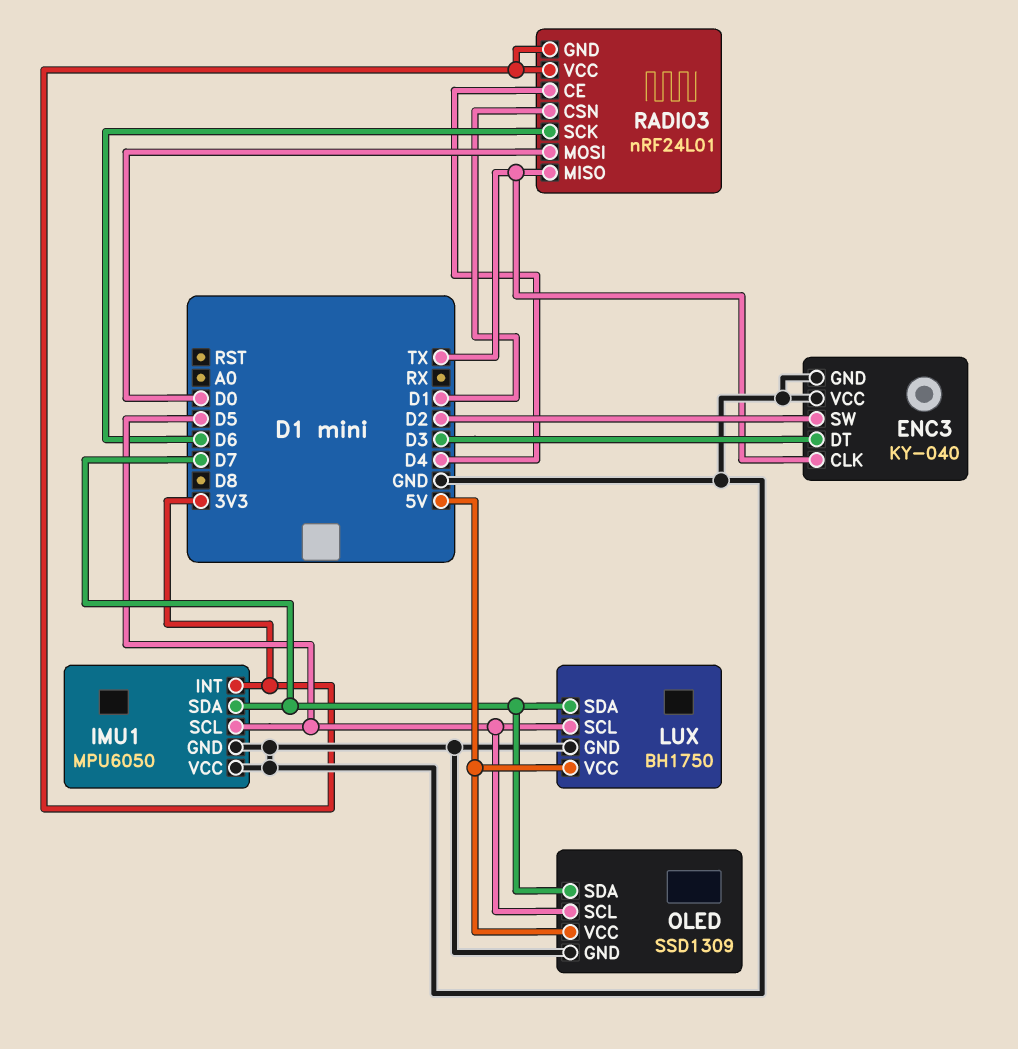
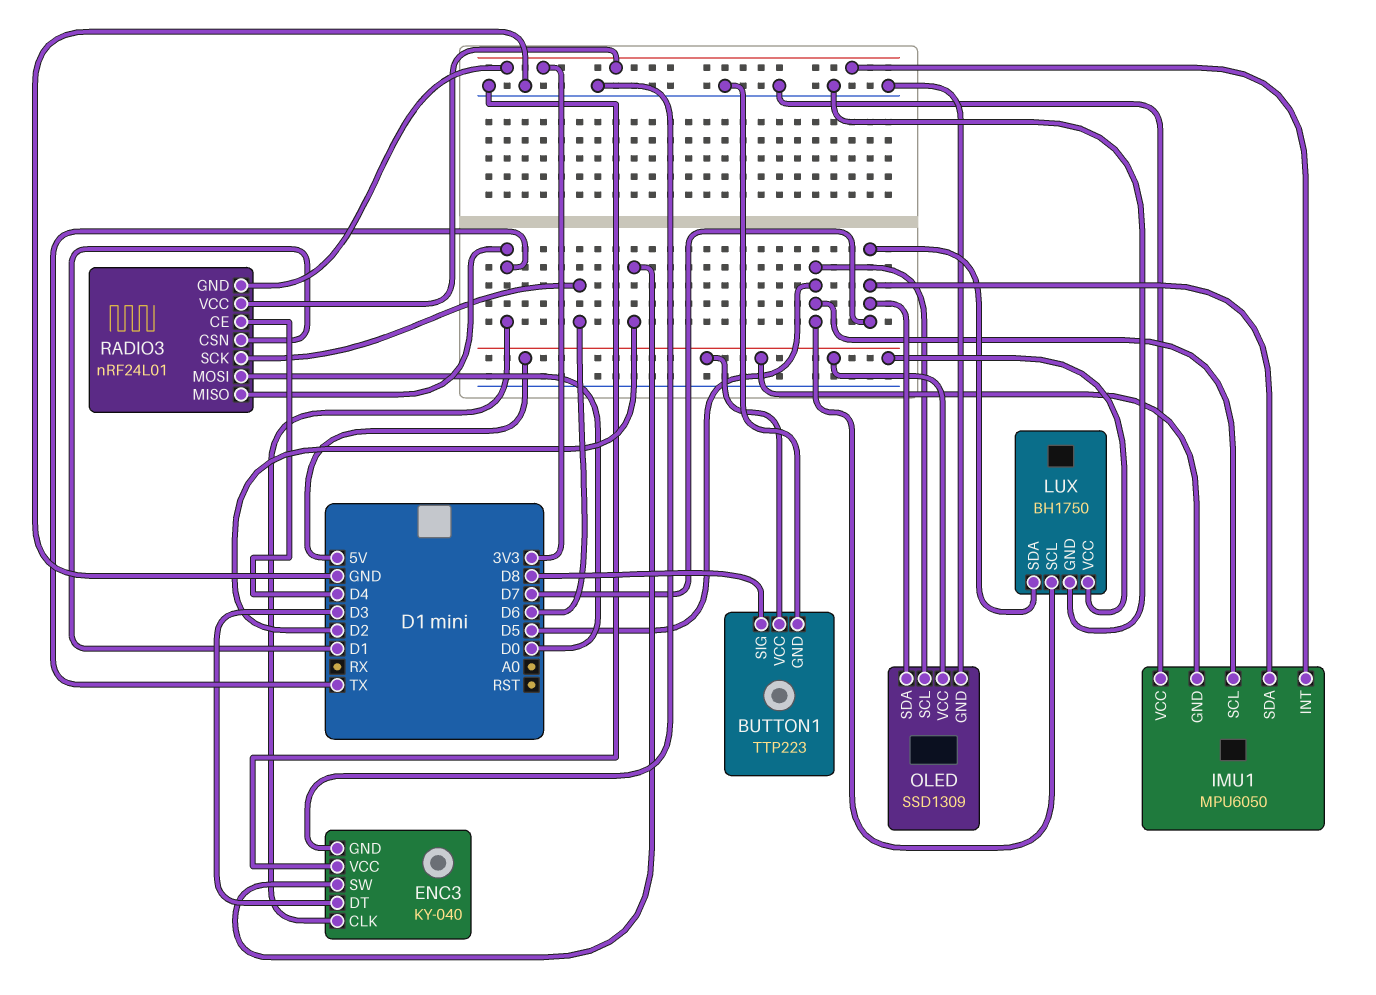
BUTTON1: none -> TTP223
BUTTON1 pin GND: none -> GND
BUTTON1 pin SIG: none -> D8
BUTTON1 pin VCC: none -> 5V
IMU1 pin GND: GND -> 5V

